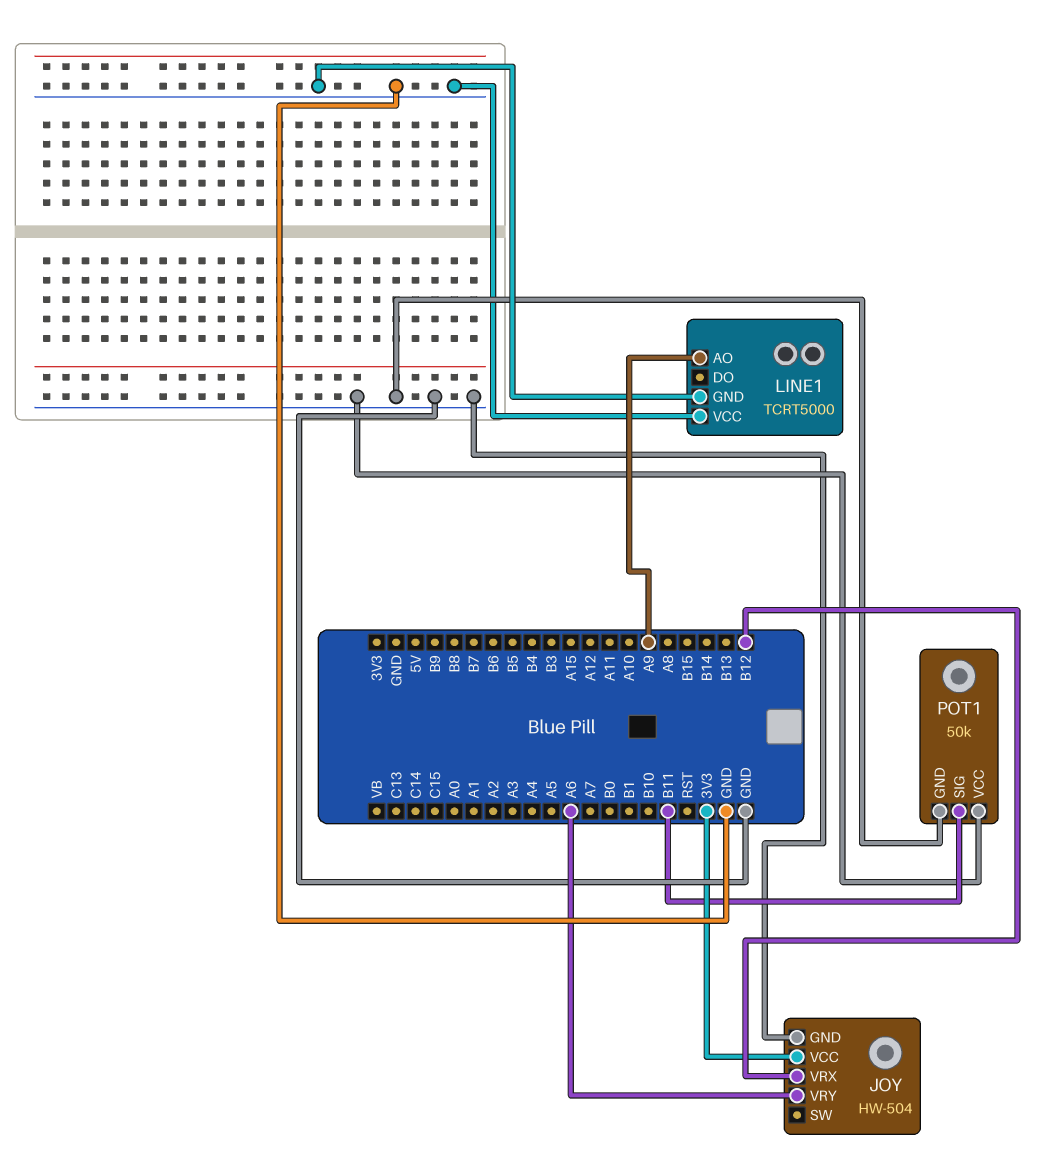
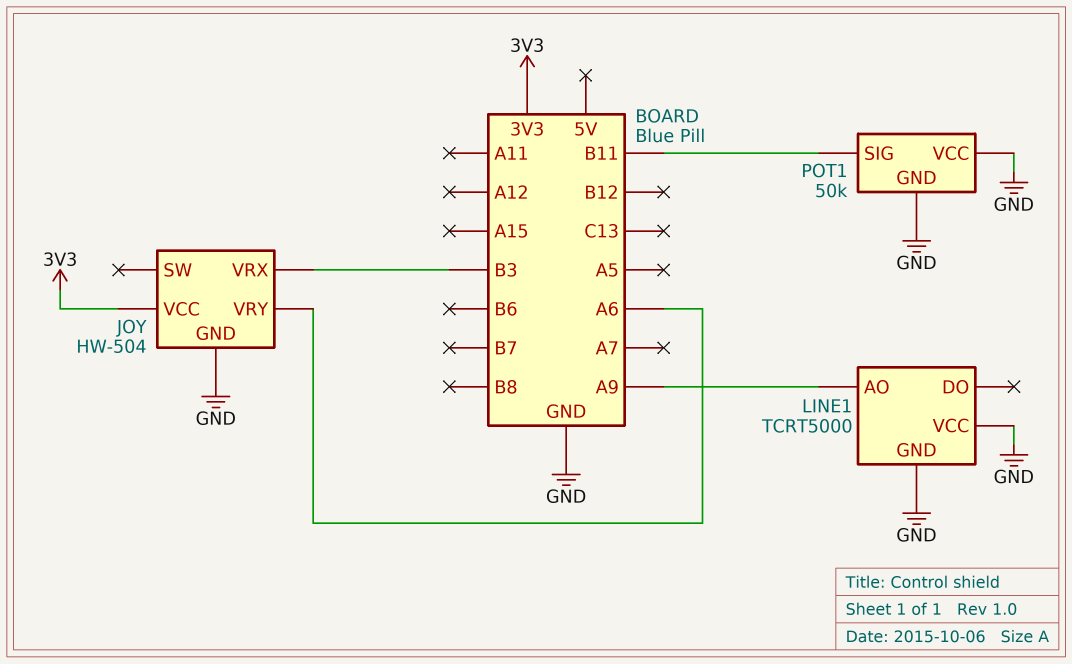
JOY pin VRX: B12 -> B3

